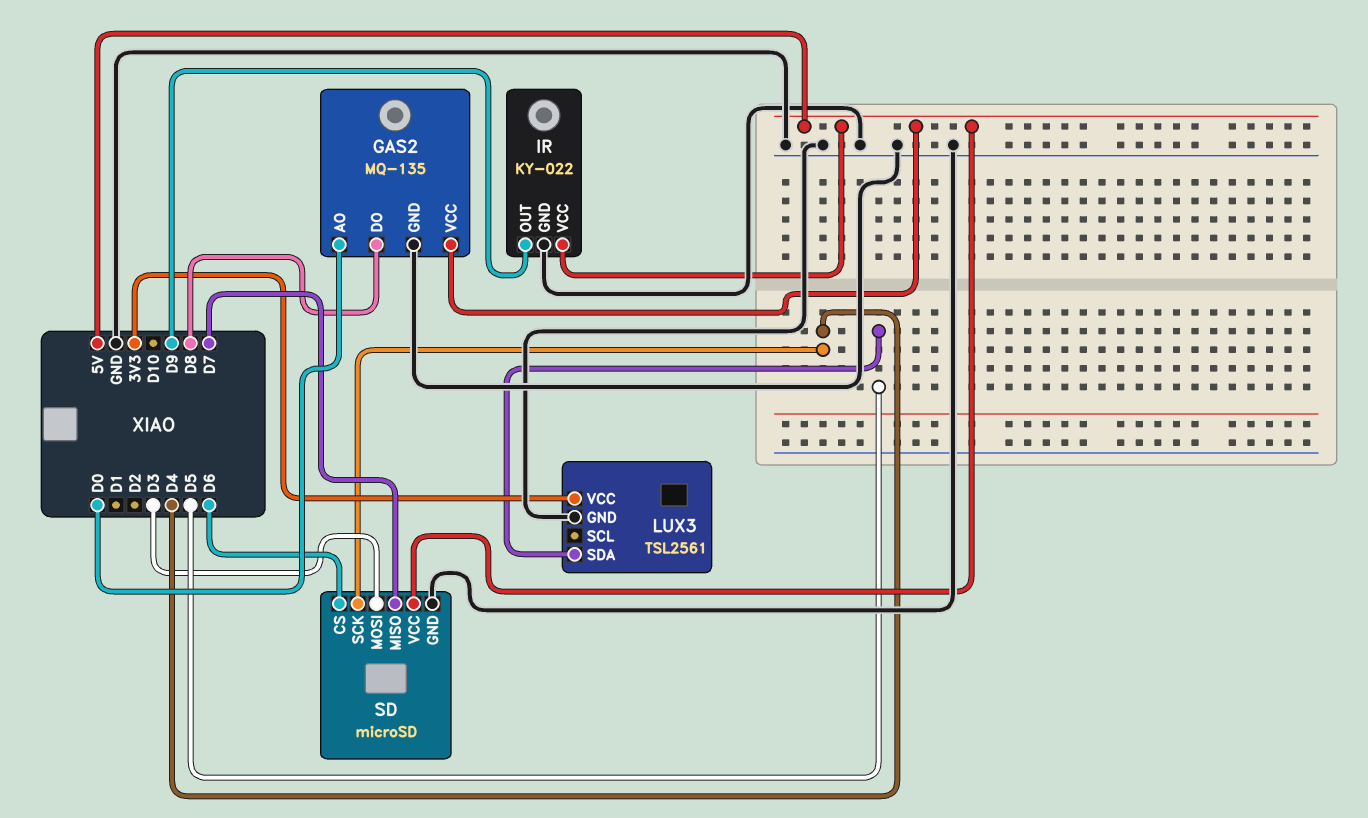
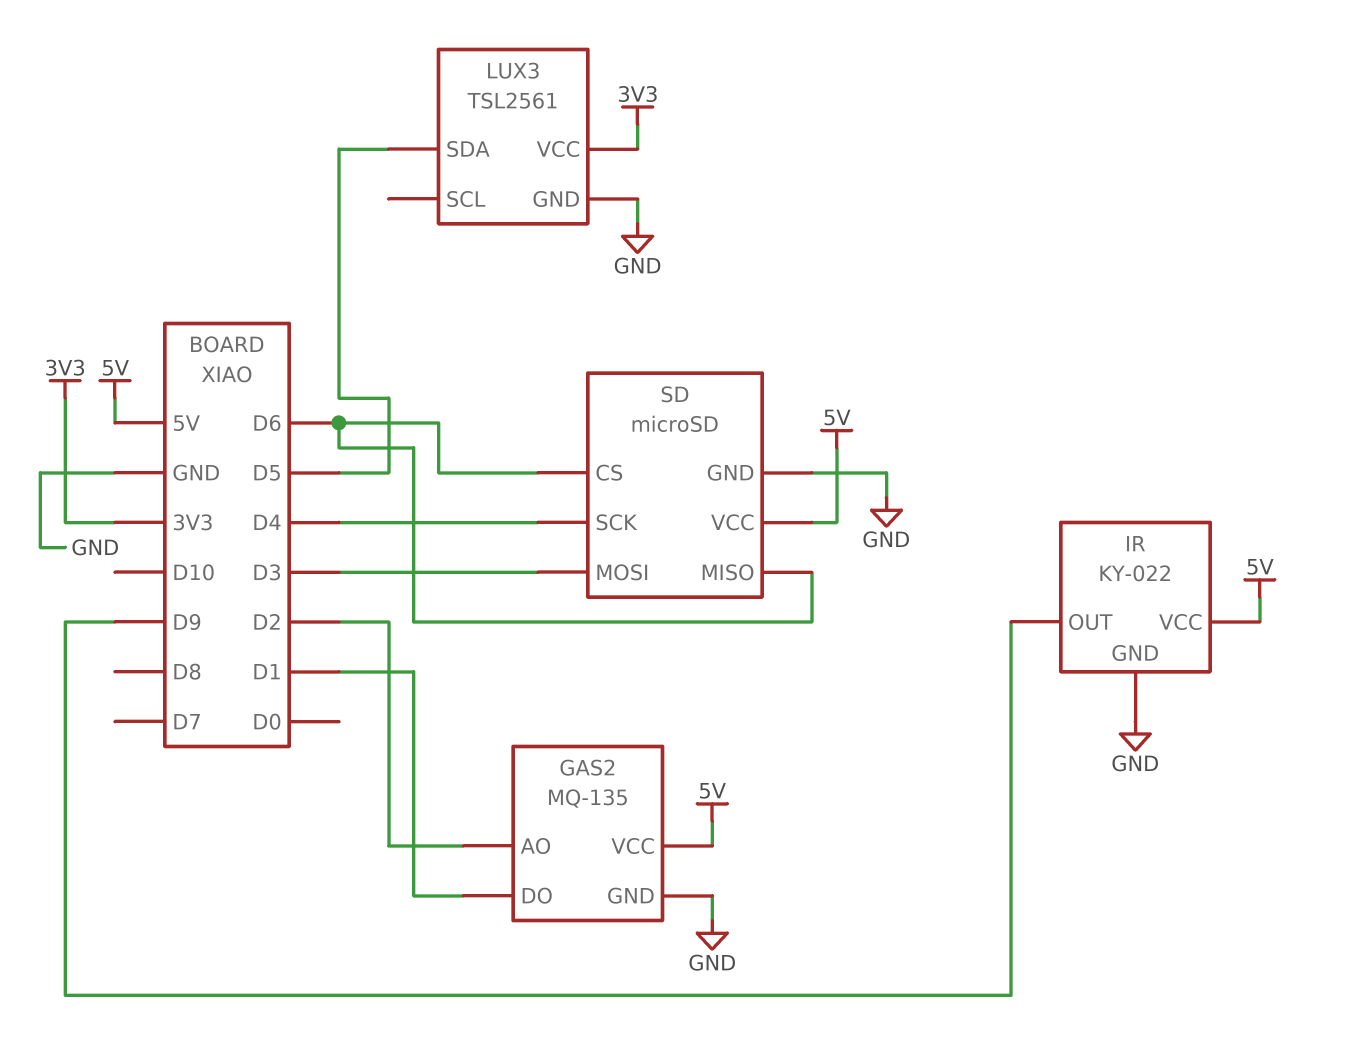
GAS2 pin AO: D0 -> D2
GAS2 pin DO: D8 -> D1
SD pin MISO: D7 -> D6

